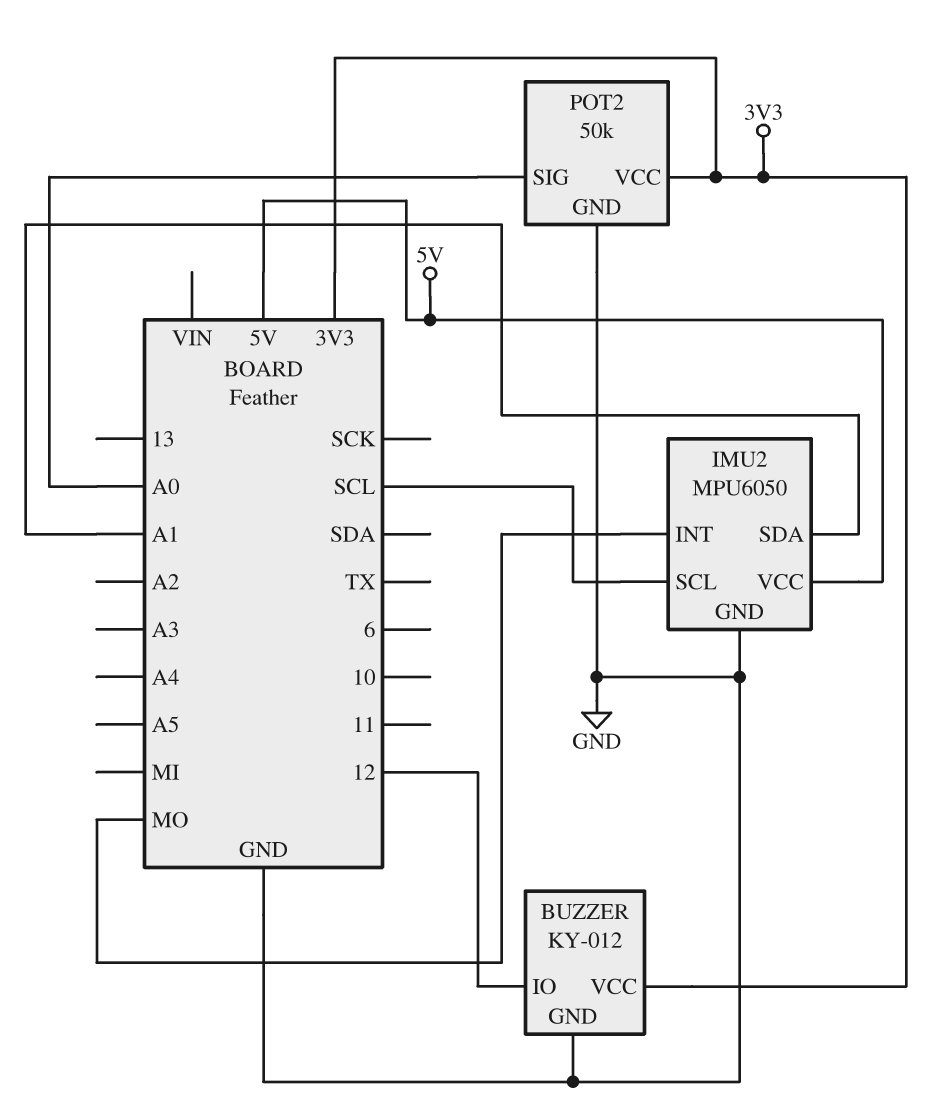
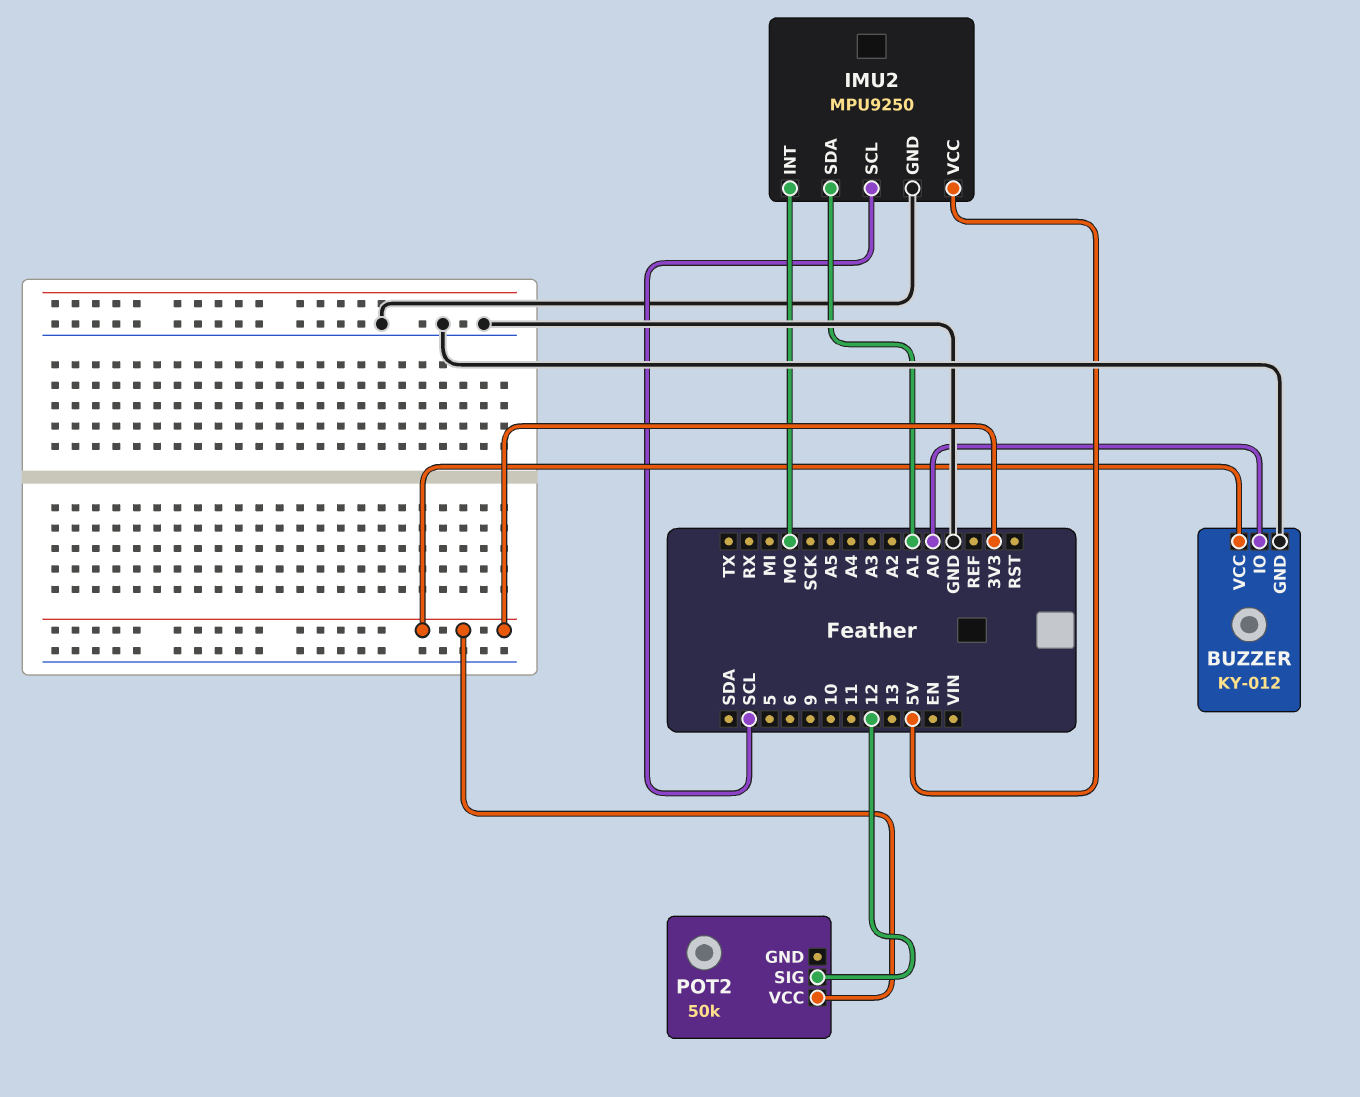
BUZZER pin IO: 12 -> A0
IMU2: MPU6050 -> MPU9250
POT2 pin GND: GND -> none
POT2 pin SIG: A0 -> 12

